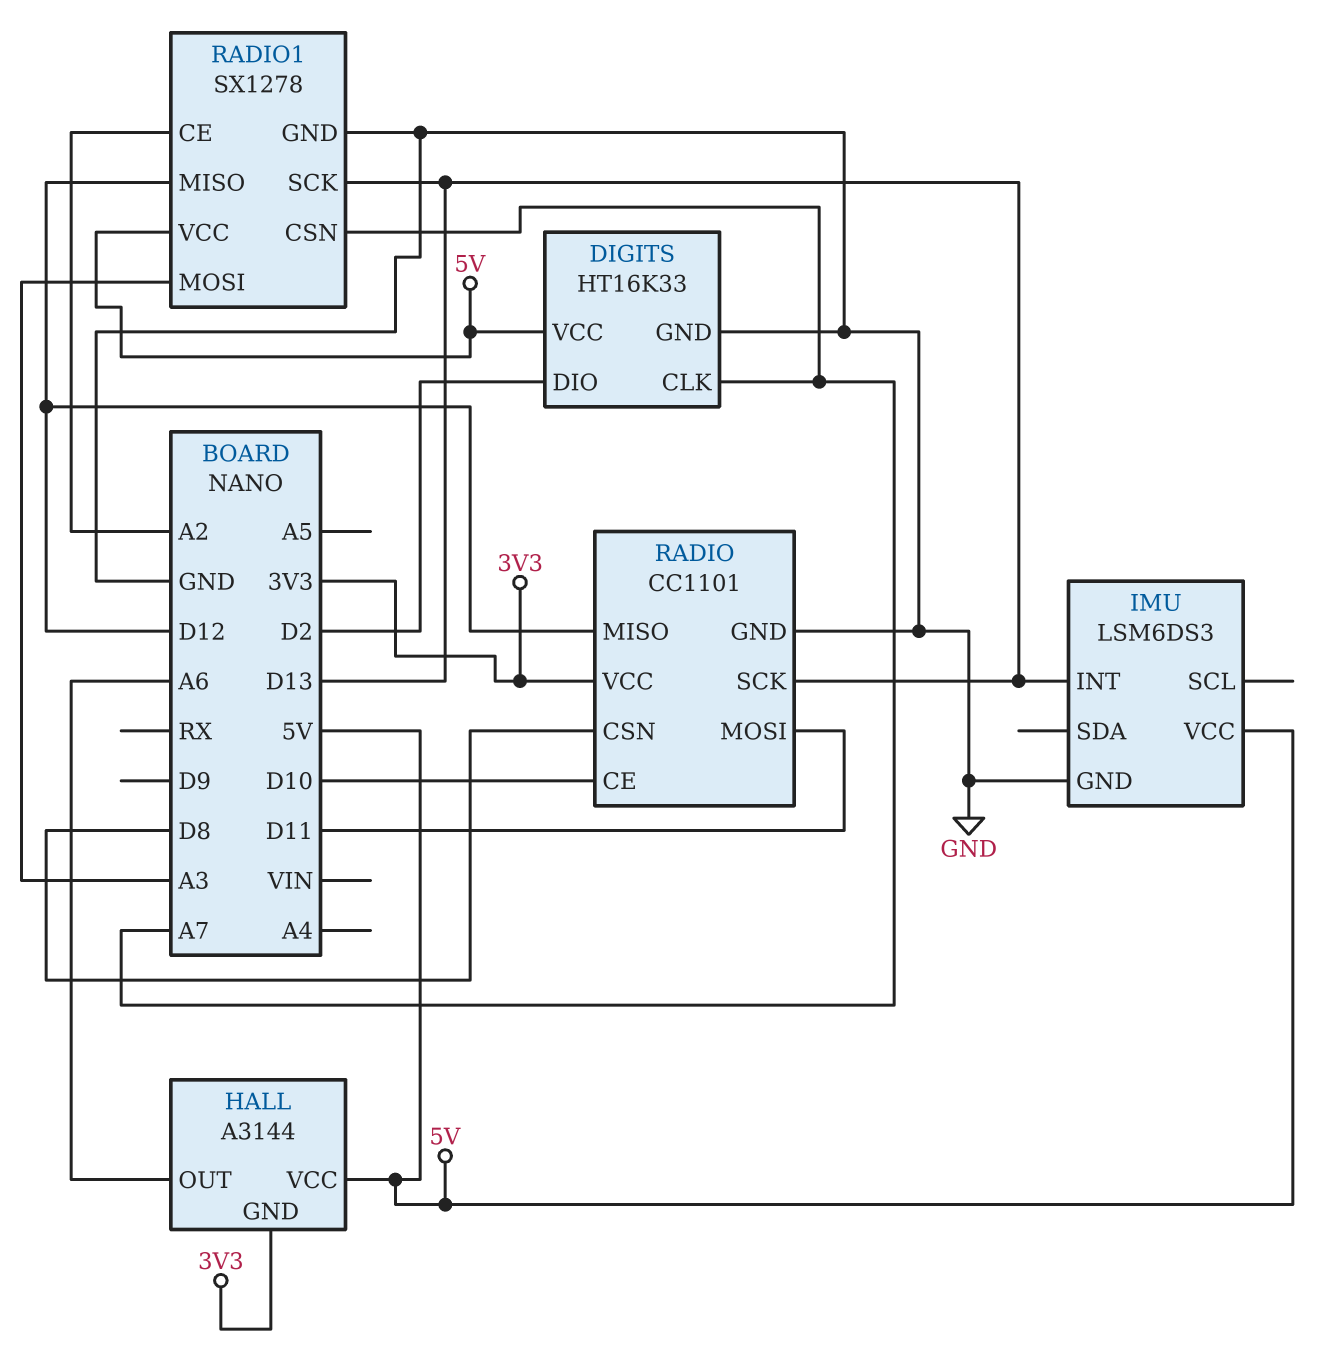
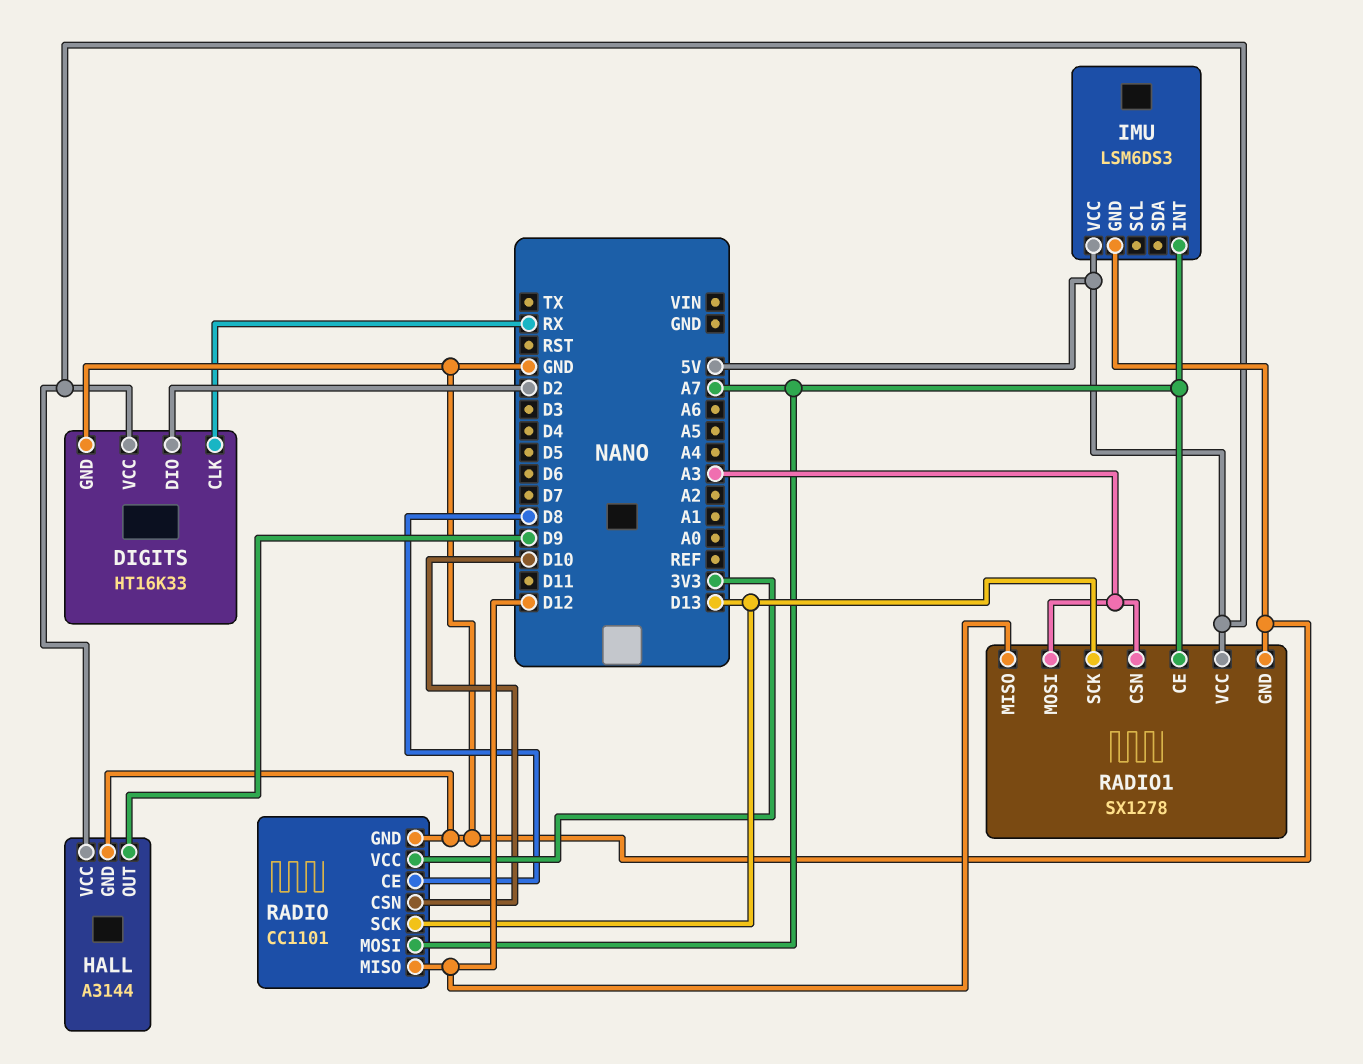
DIGITS pin CLK: A7 -> RX
HALL pin GND: 3V3 -> GND
HALL pin OUT: A6 -> D9
IMU pin INT: D13 -> A7
RADIO pin CE: D10 -> D8
RADIO pin CSN: D8 -> D10
RADIO pin MOSI: D11 -> A7
RADIO1 pin CE: A2 -> A7
RADIO1 pin CSN: A7 -> A3

